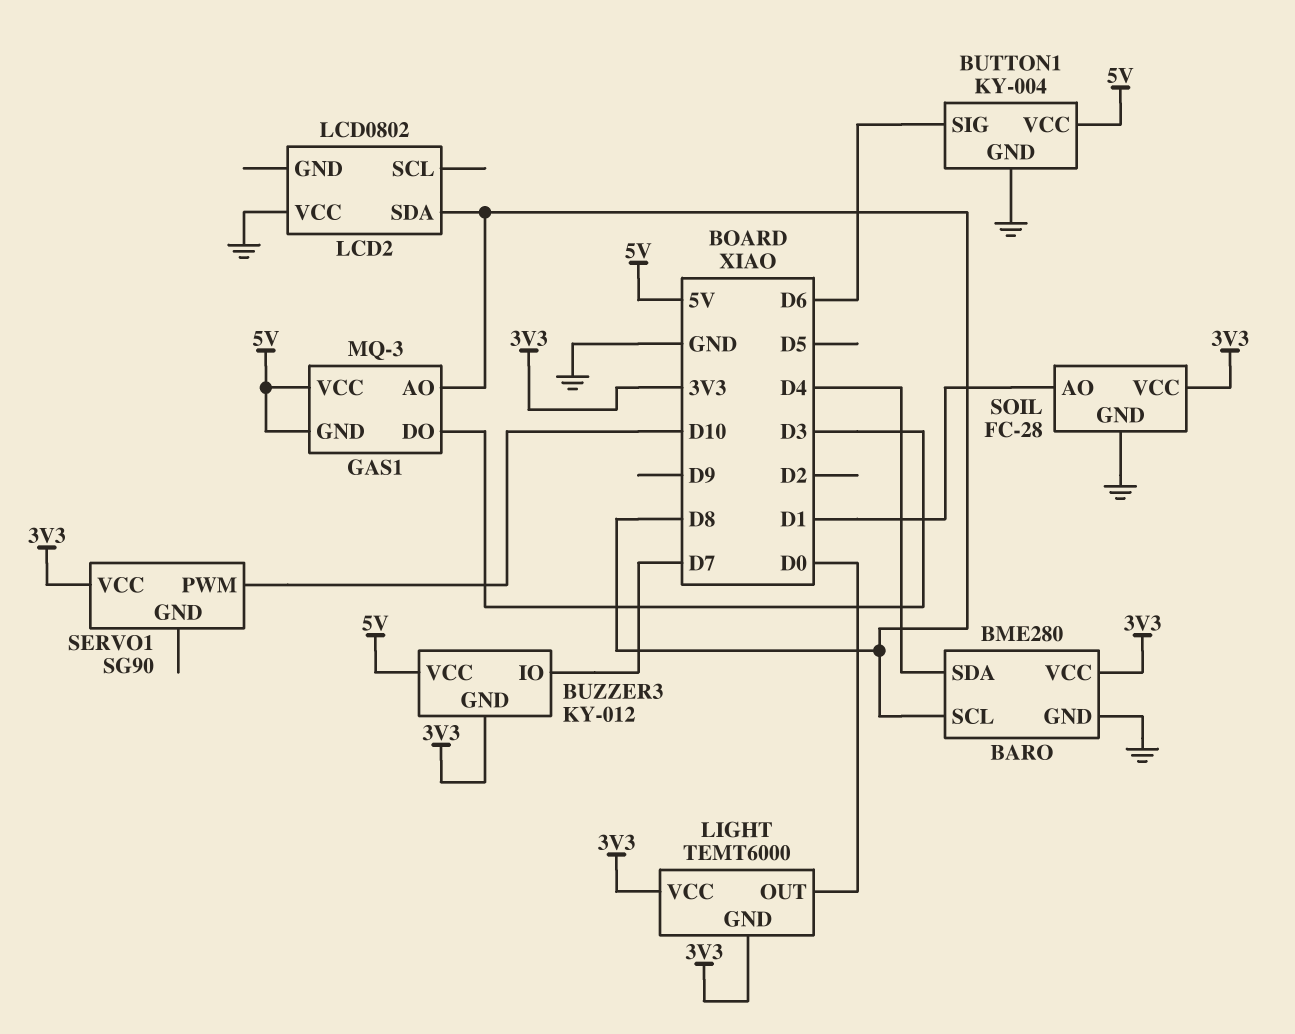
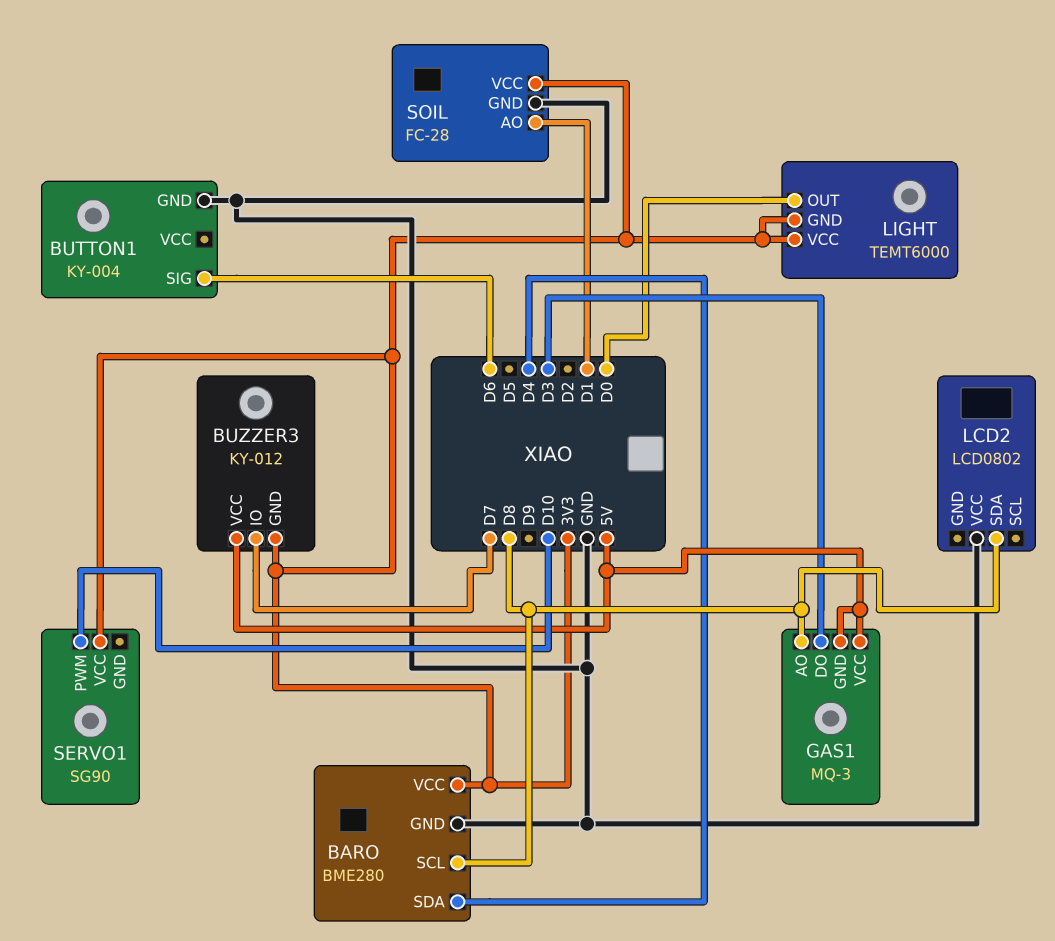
BUTTON1 pin VCC: 5V -> none

